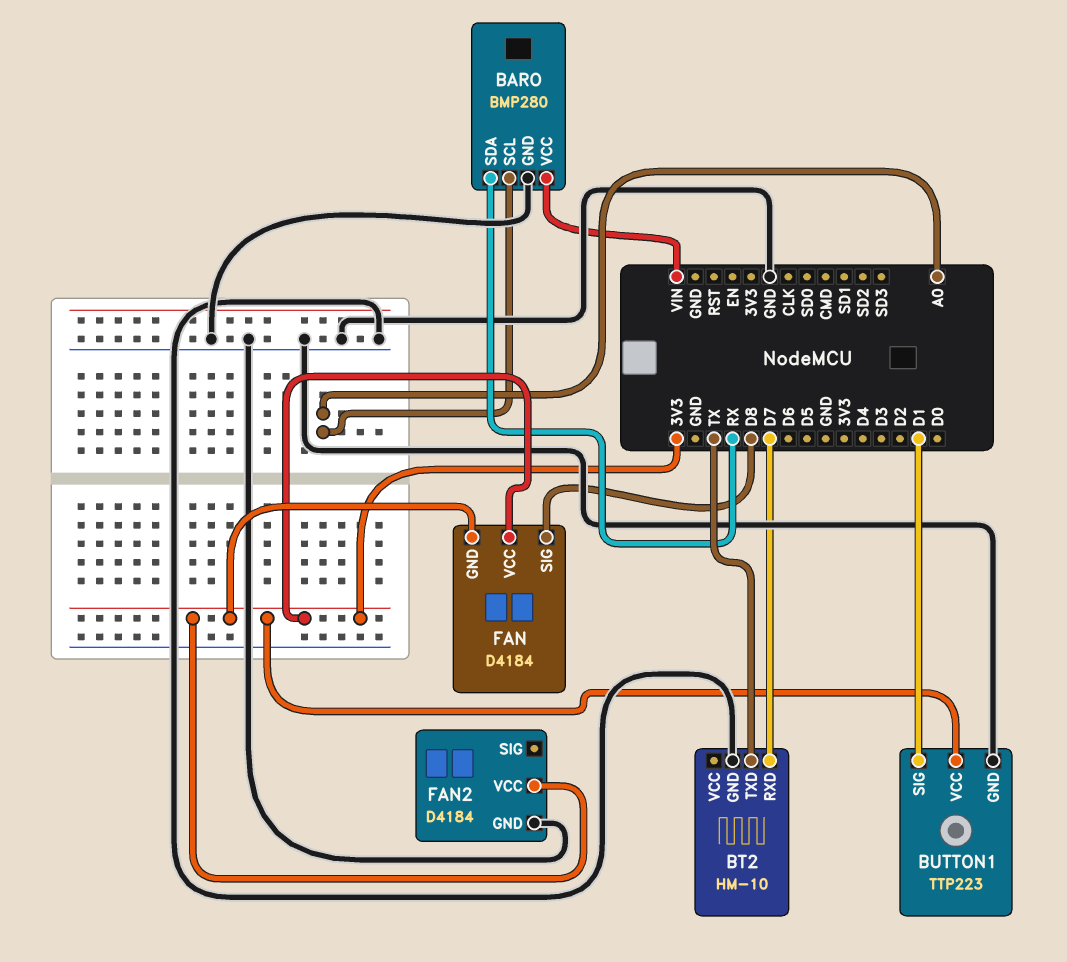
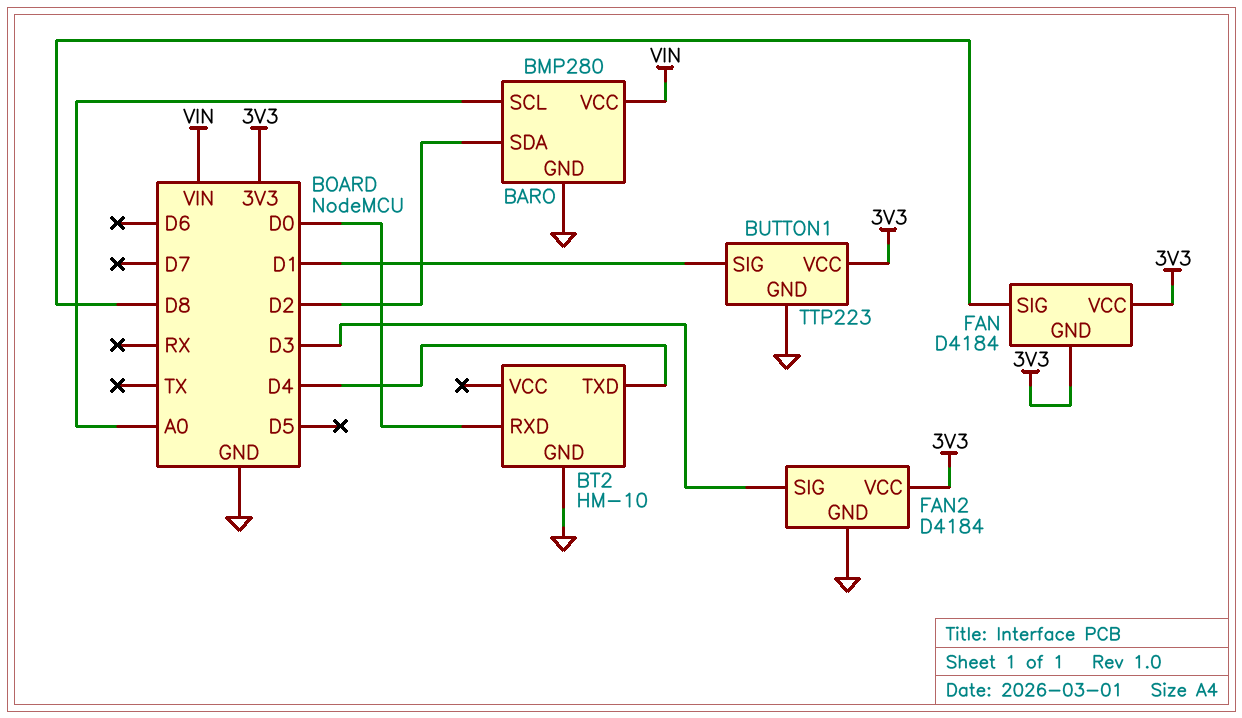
BARO pin SDA: RX -> D2
BT2 pin RXD: D7 -> D0
BT2 pin TXD: TX -> D4
FAN2 pin SIG: none -> D3

